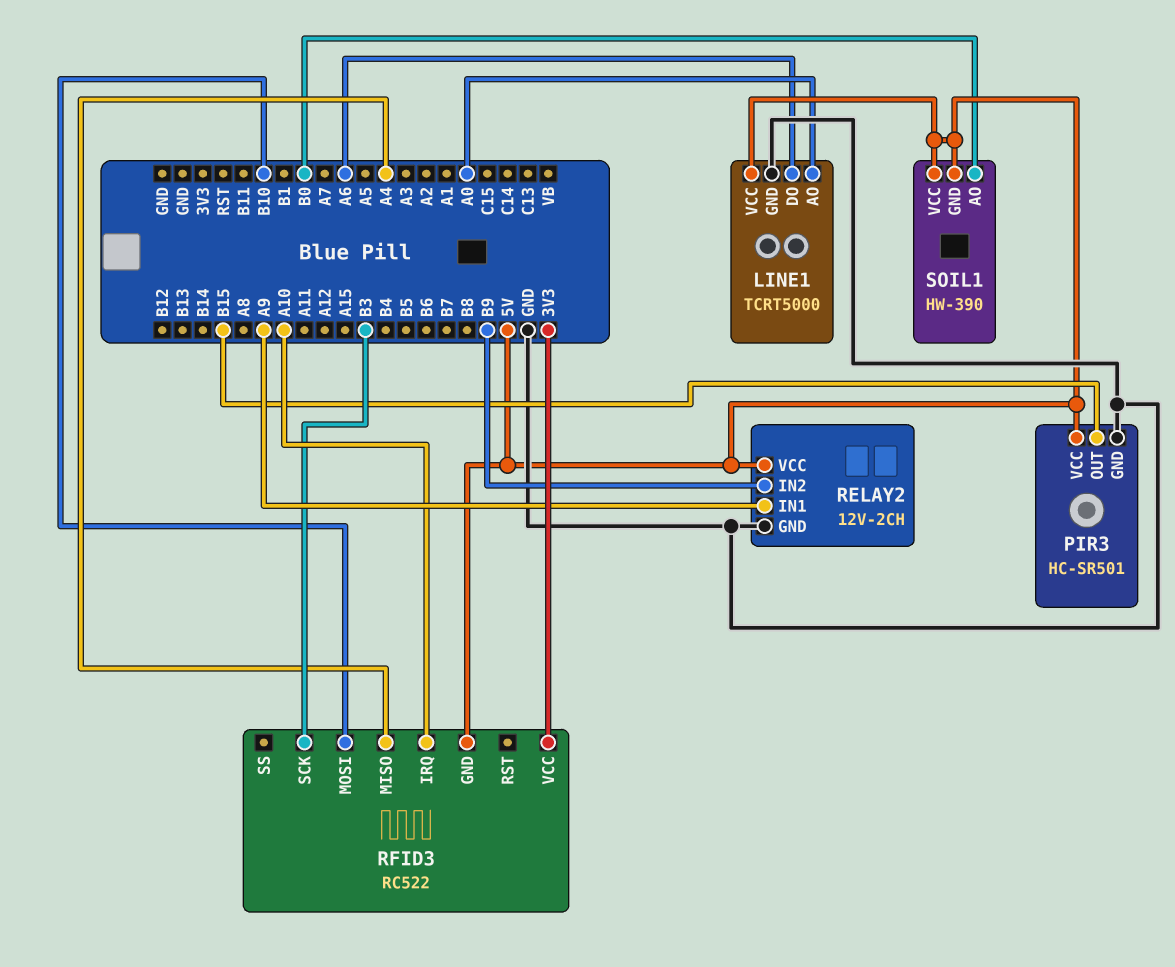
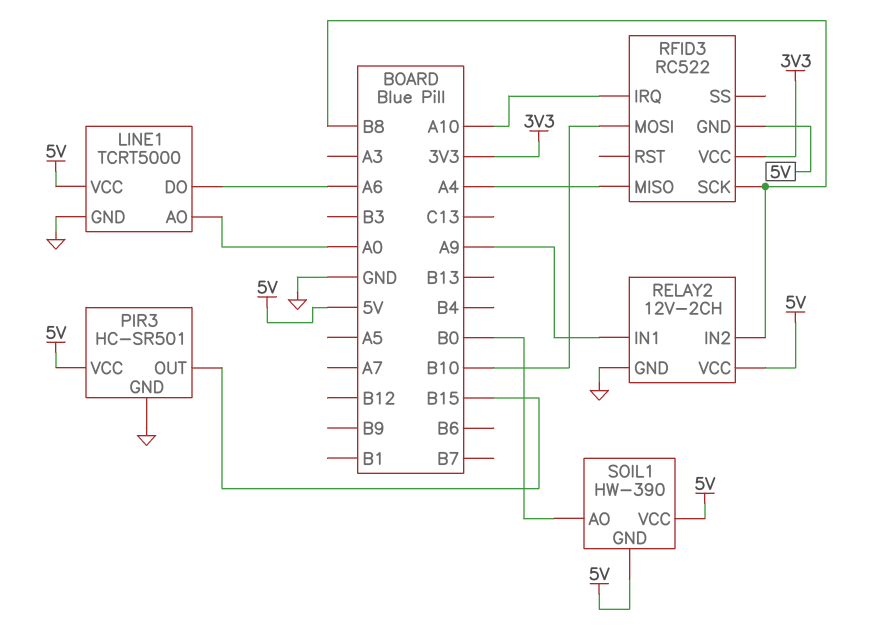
RELAY2 pin IN2: B9 -> B8
RFID3 pin SCK: B3 -> B8

